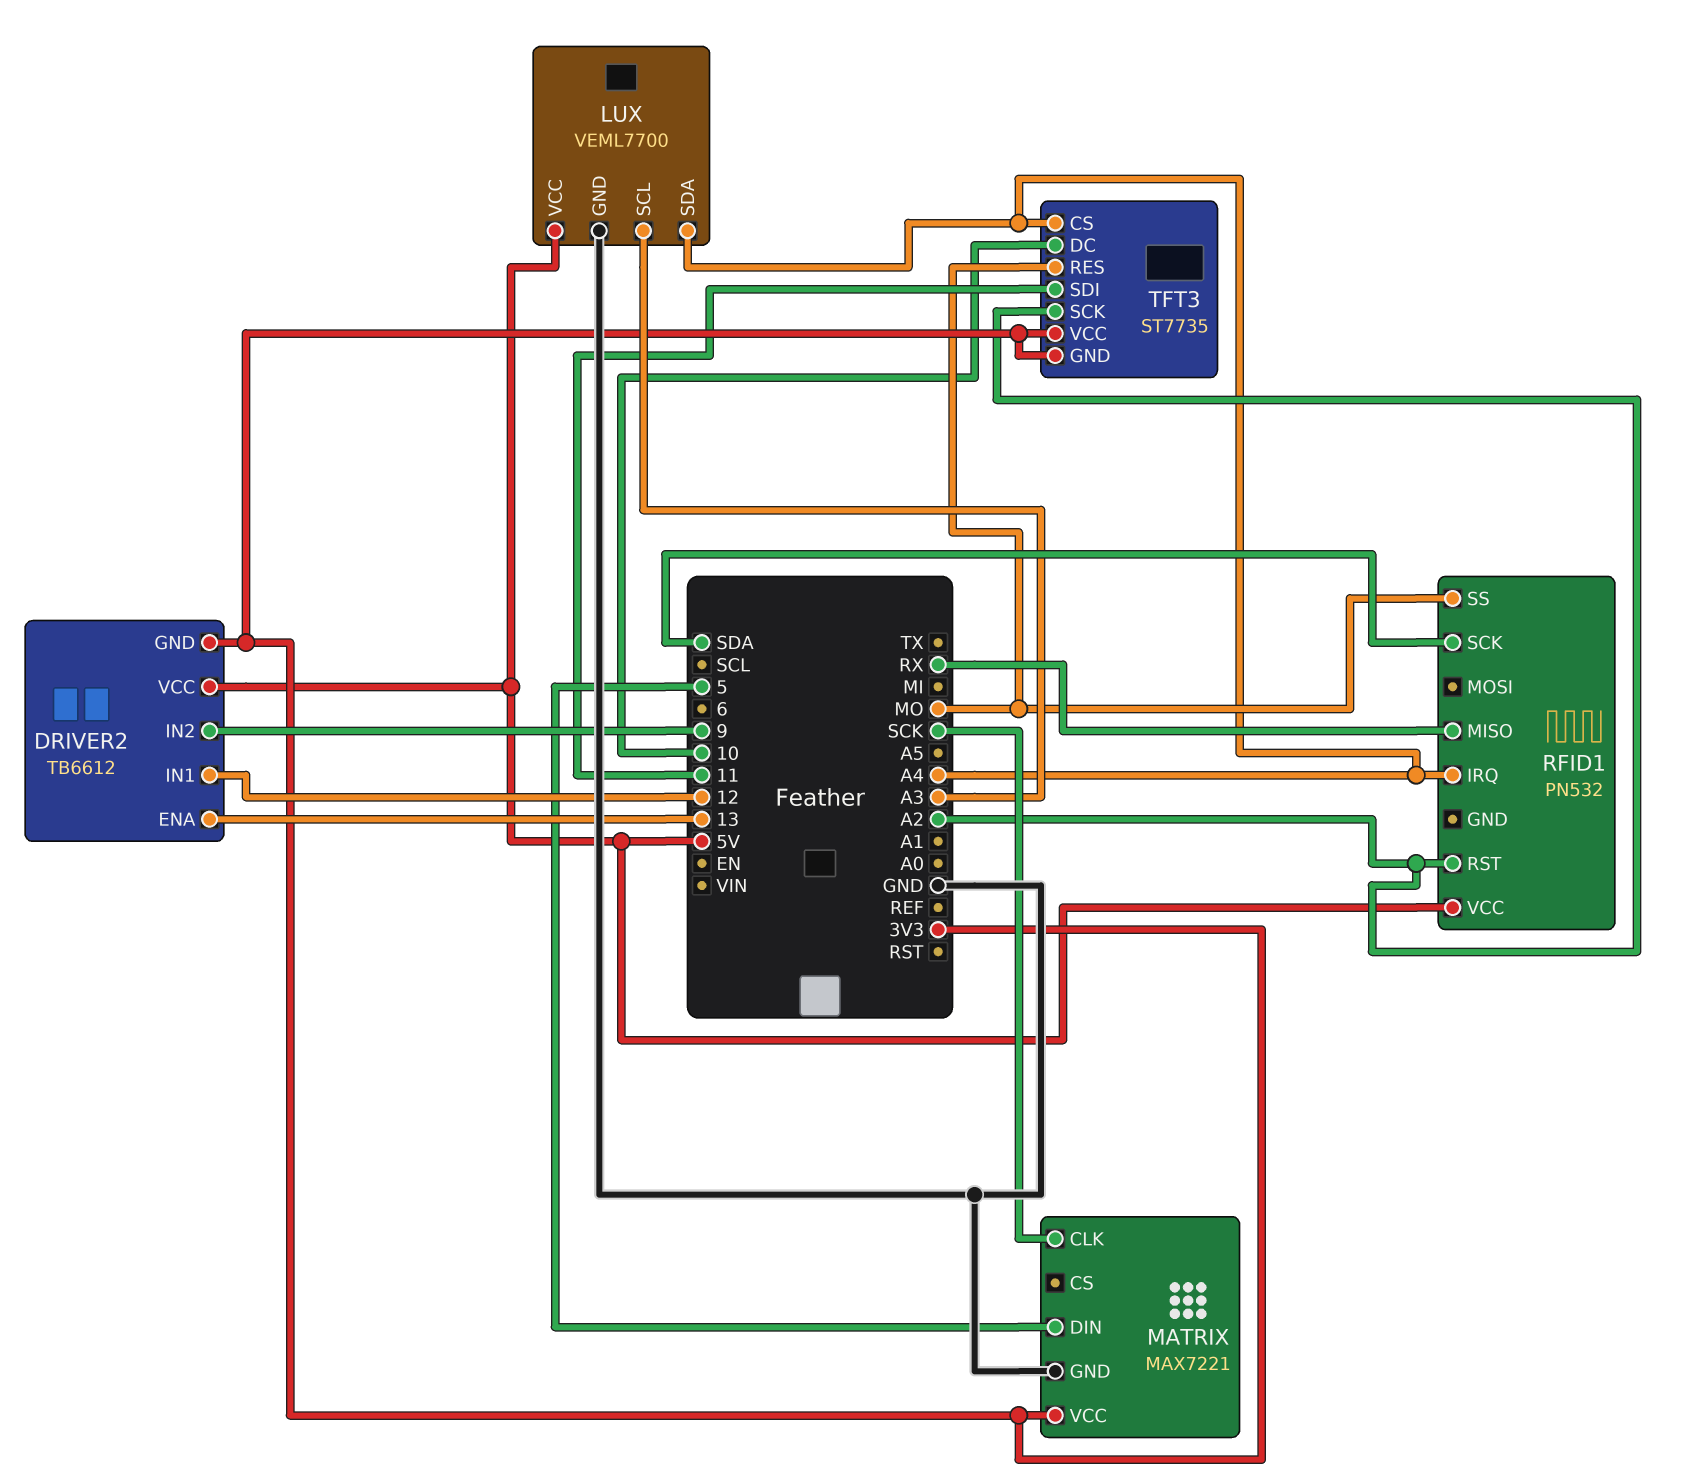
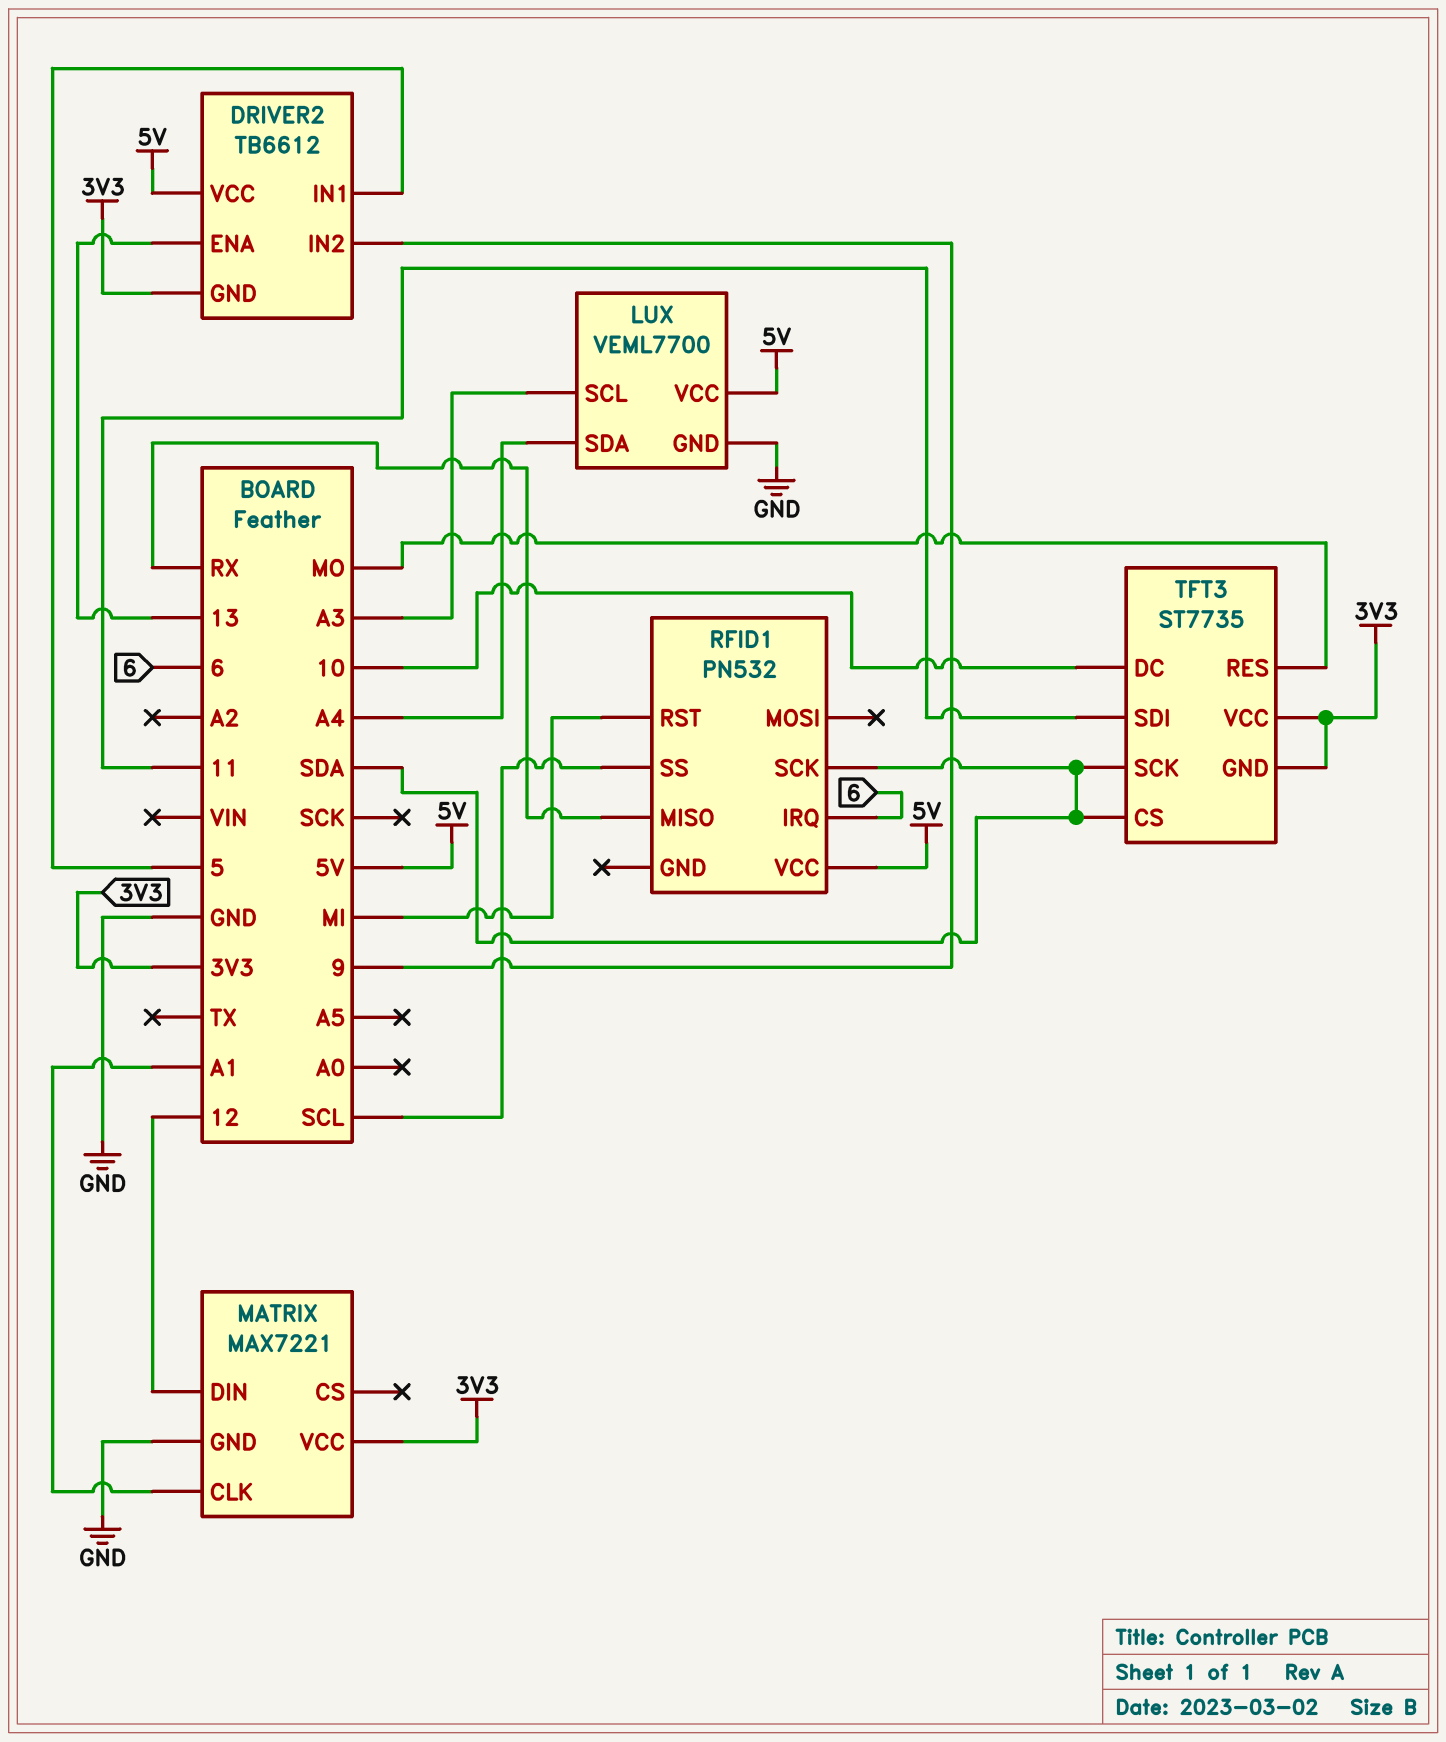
DRIVER2 pin IN1: 12 -> 5
MATRIX pin CLK: SCK -> A1
MATRIX pin DIN: 5 -> 12
RFID1 pin IRQ: A4 -> 6
RFID1 pin RST: A2 -> MI
RFID1 pin SS: MO -> SCL
TFT3 pin CS: A4 -> SDA
TFT3 pin SCK: A2 -> SDA

